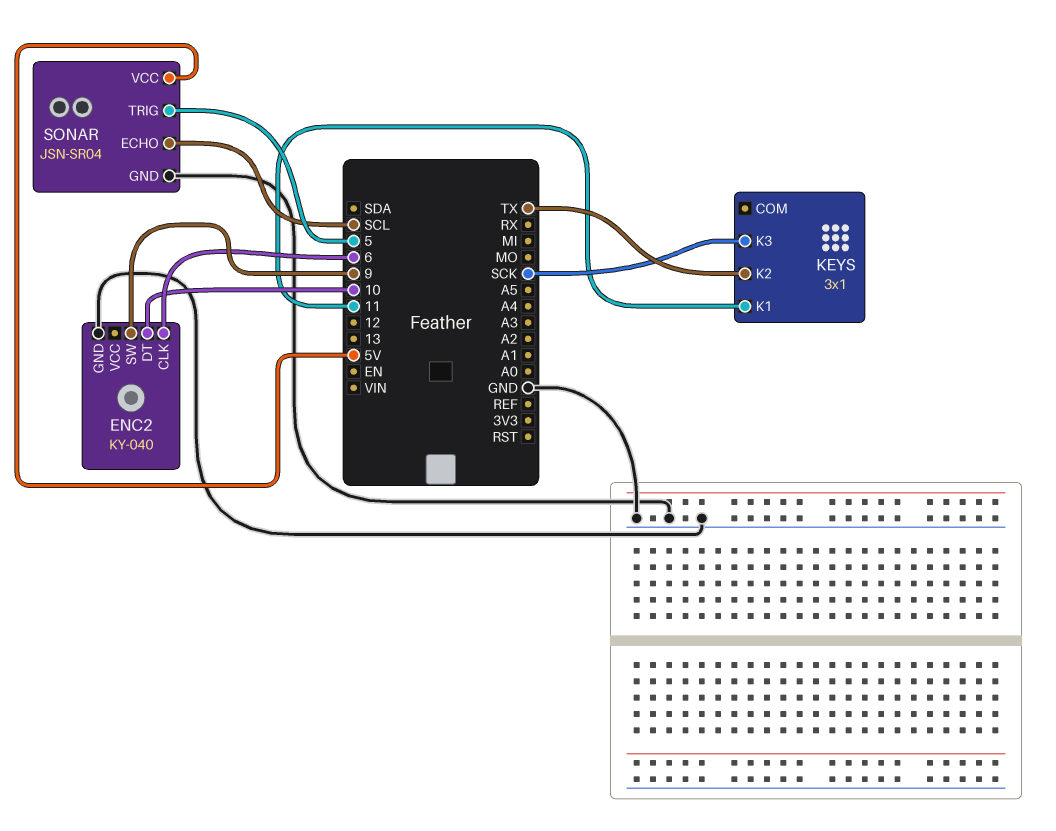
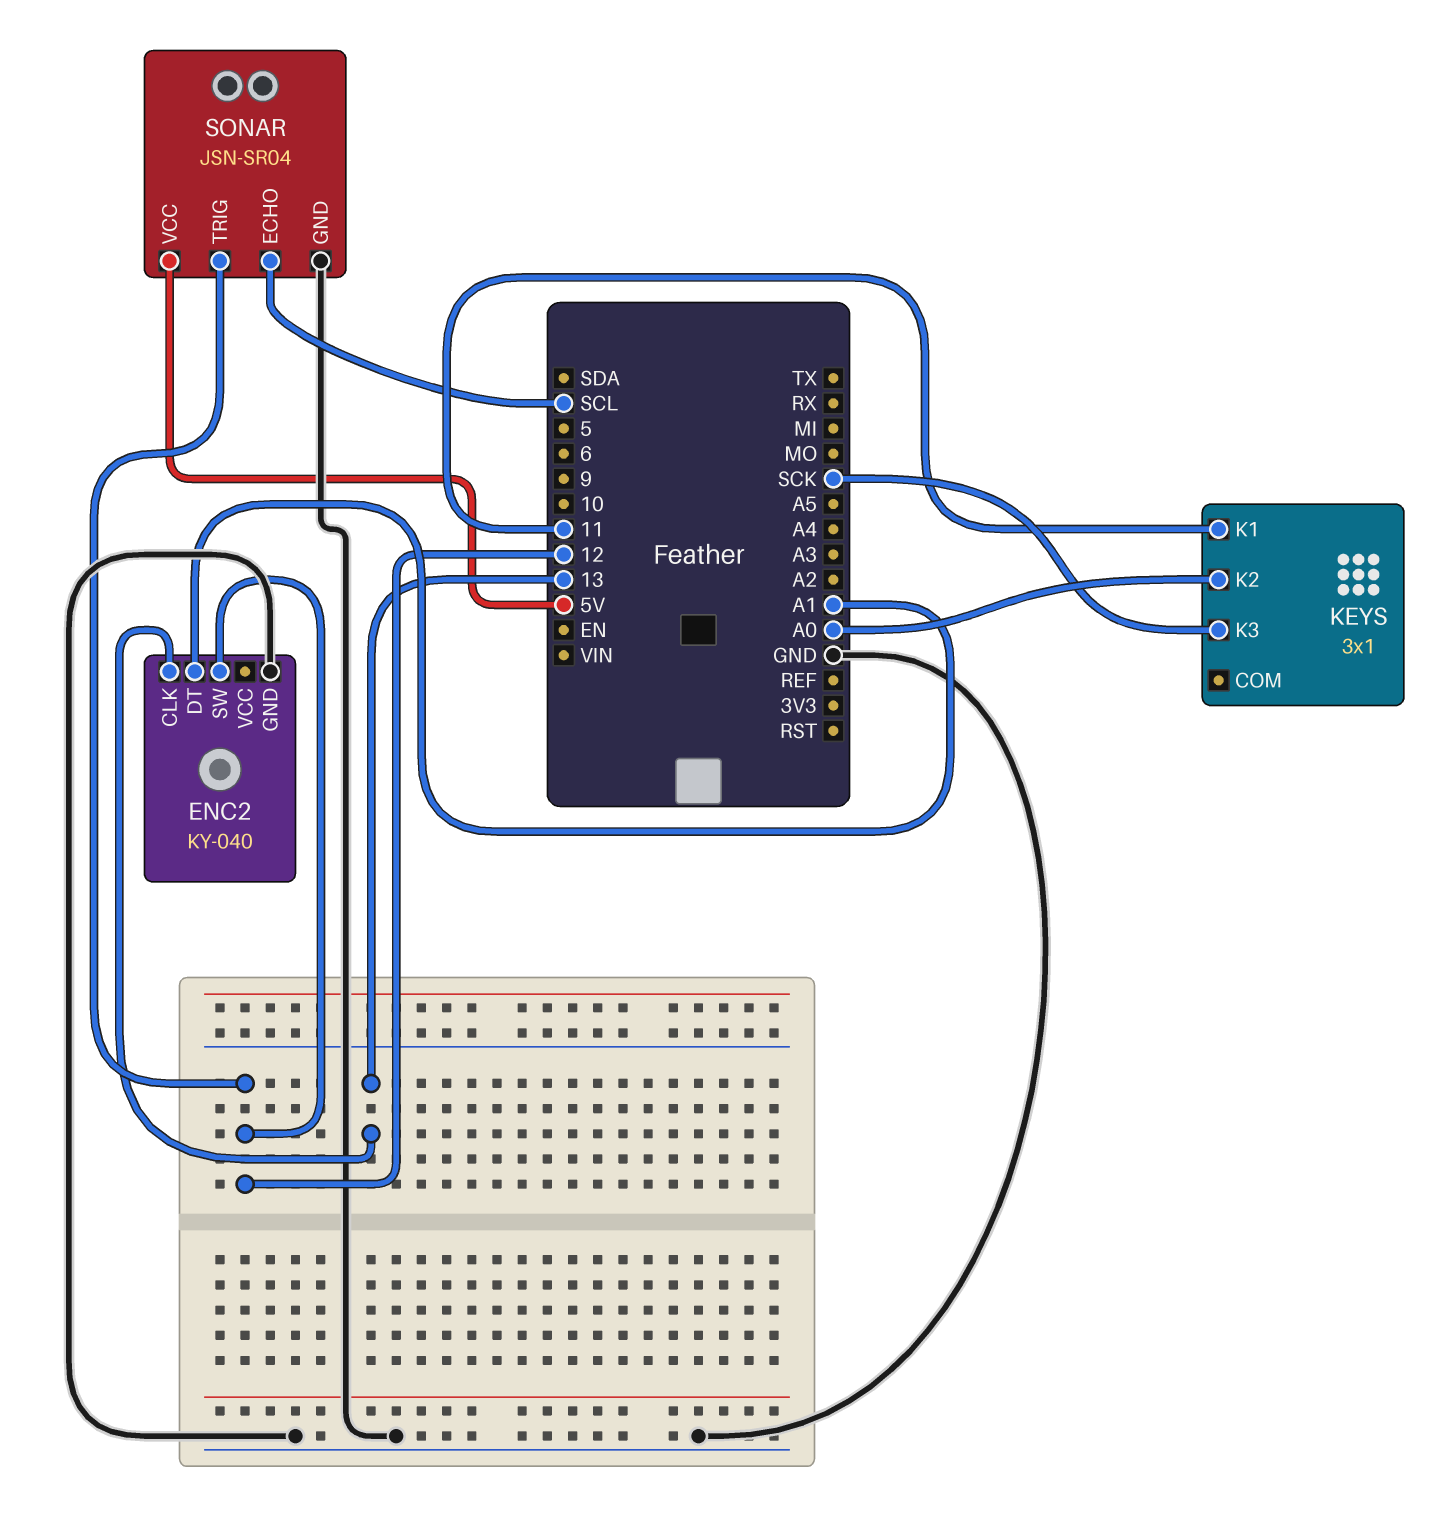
ENC2 pin CLK: 6 -> 13
ENC2 pin DT: 10 -> A1
ENC2 pin SW: 9 -> 12
KEYS pin K2: TX -> A0
SONAR pin TRIG: 5 -> 12

